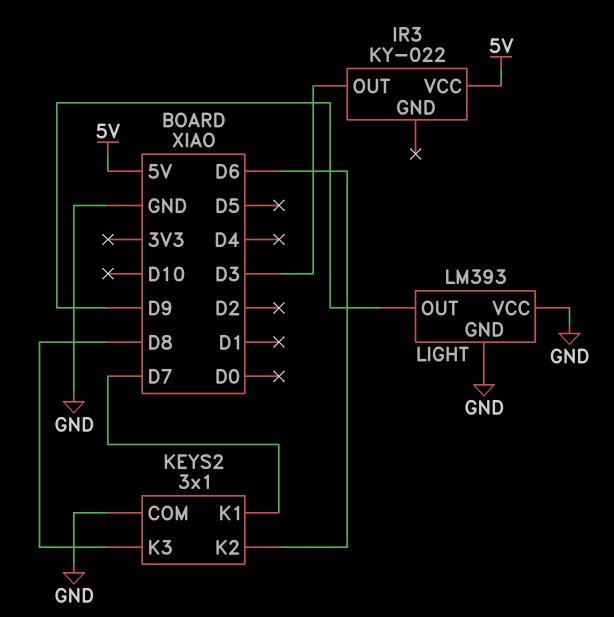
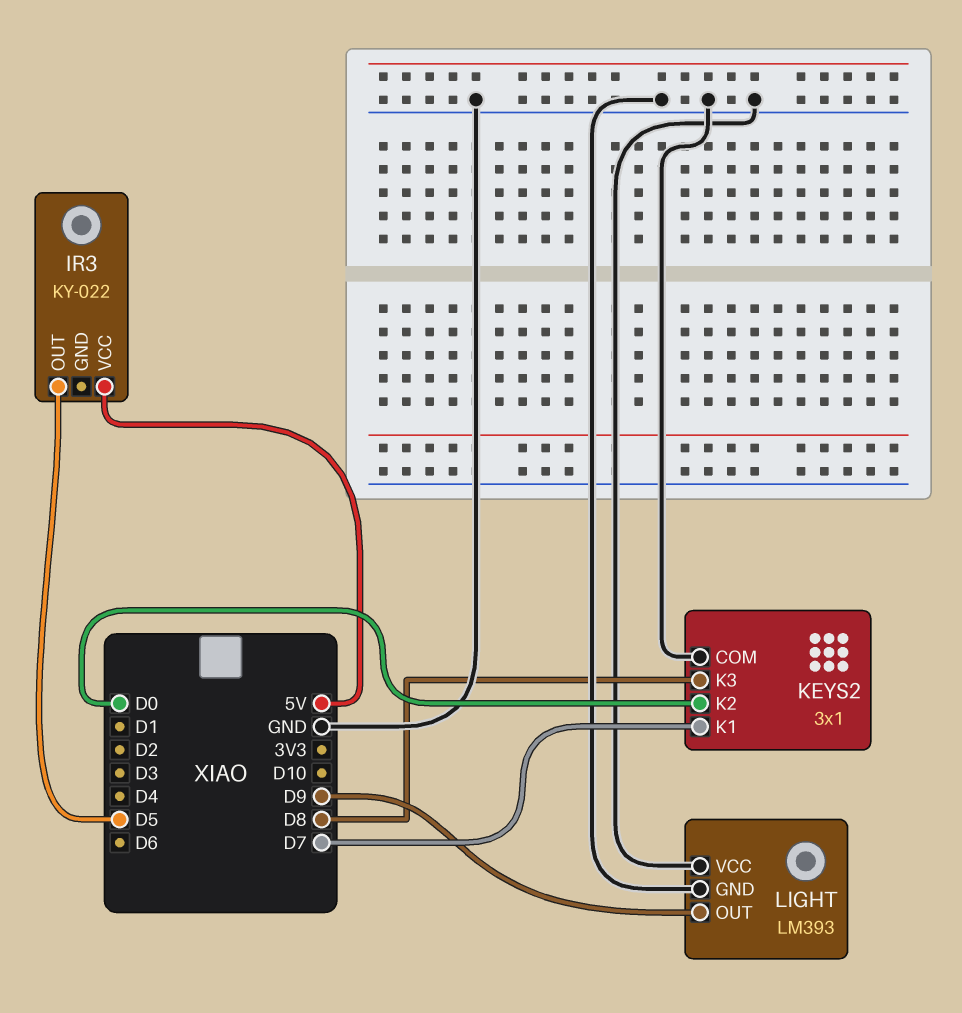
IR3 pin OUT: D3 -> D5
KEYS2 pin K2: D6 -> D0

